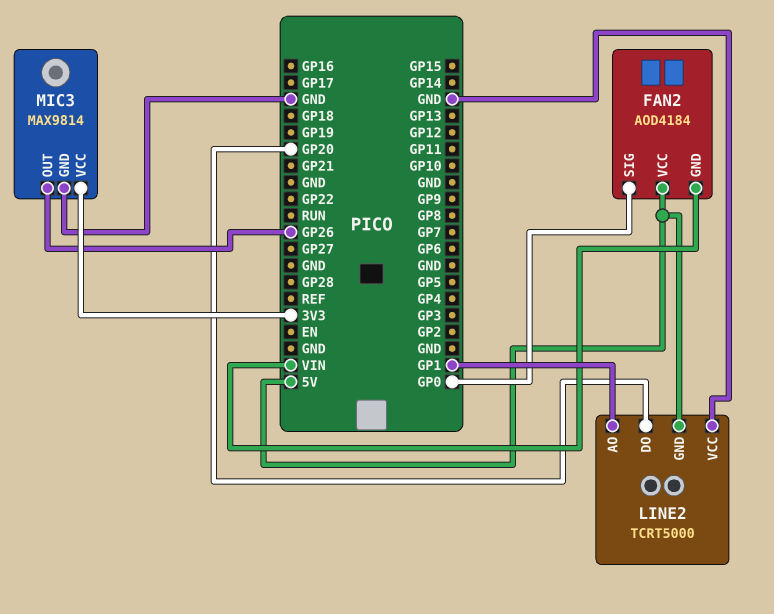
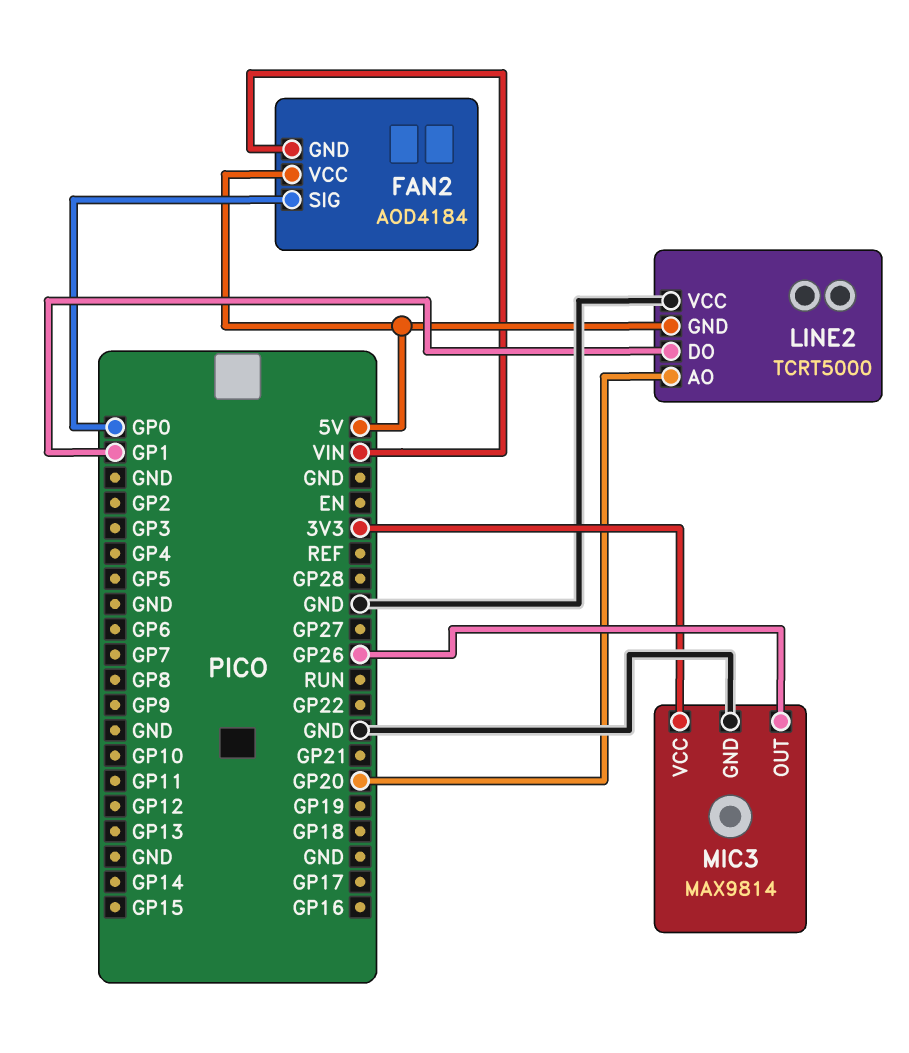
LINE2 pin AO: GP1 -> GP20
LINE2 pin DO: GP20 -> GP1

